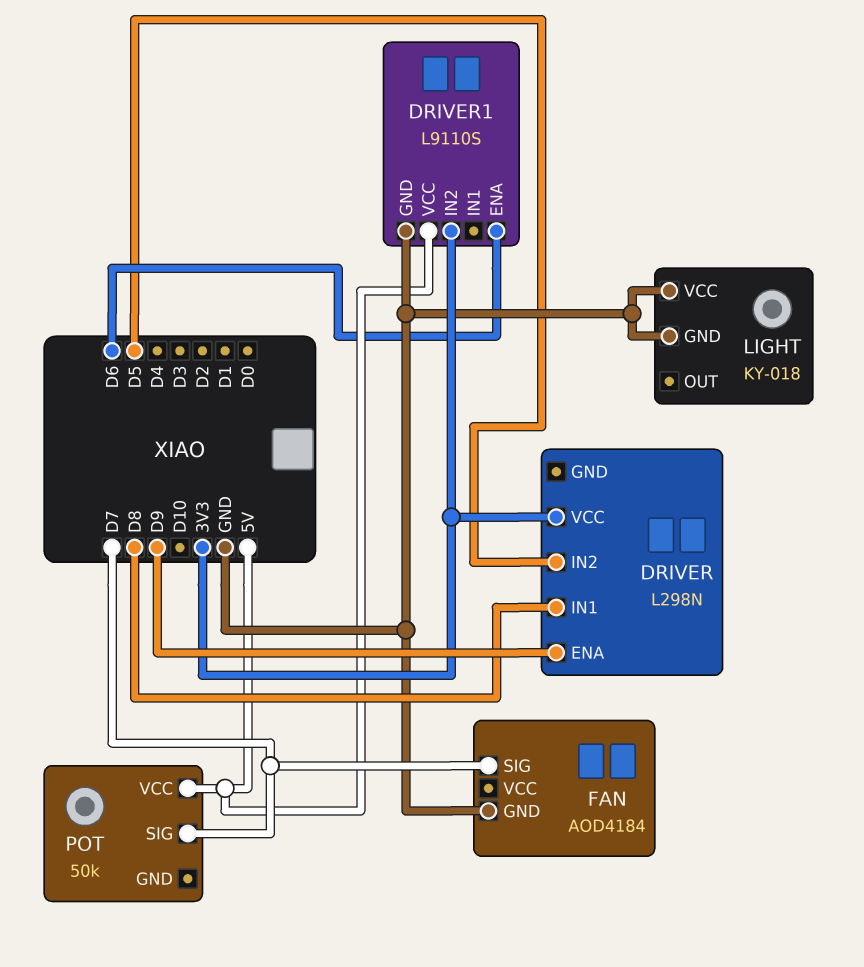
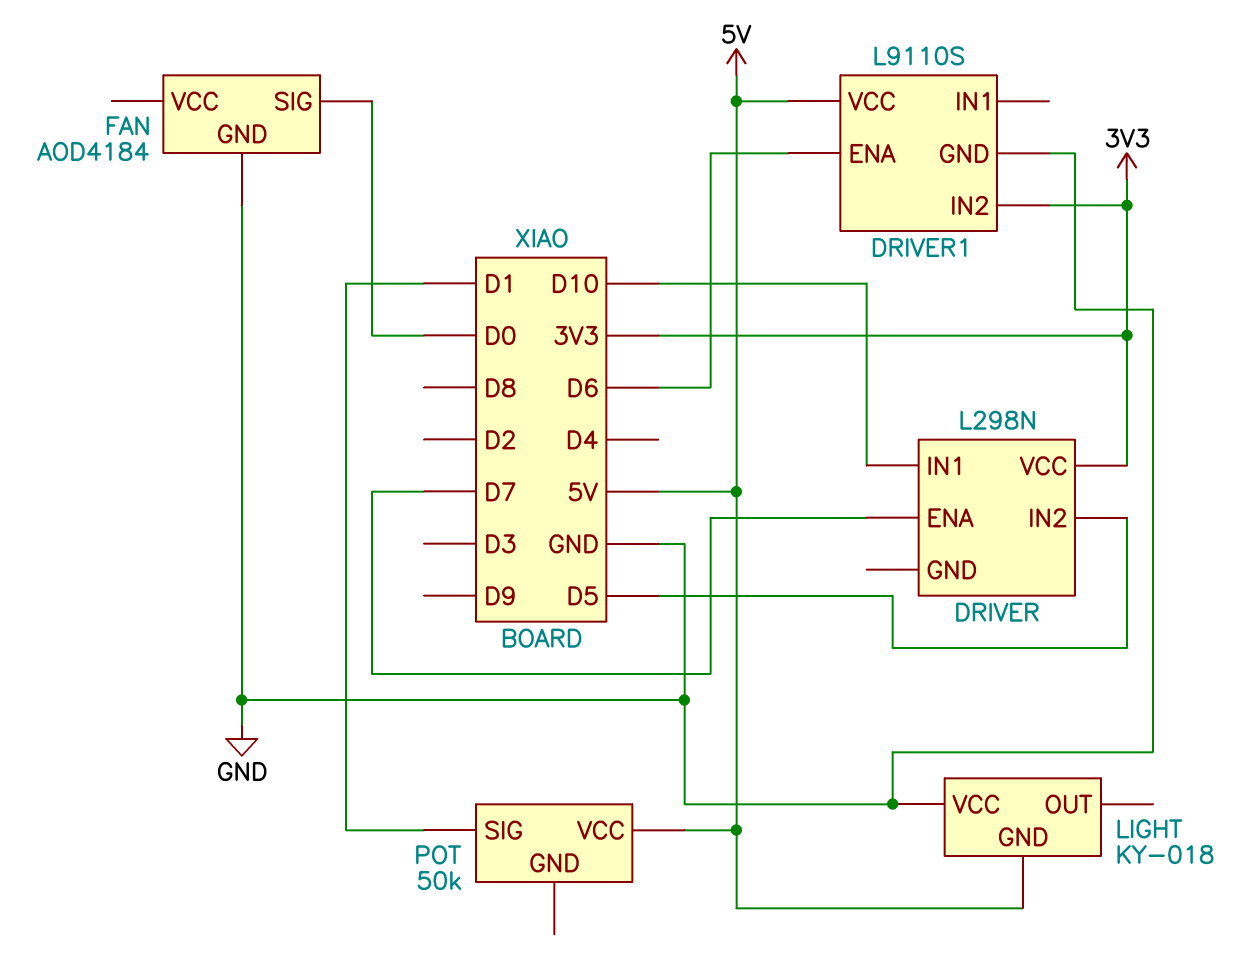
DRIVER pin ENA: D9 -> D7
DRIVER pin IN1: D8 -> D10
FAN pin SIG: D7 -> D0
LIGHT pin GND: GND -> 5V
POT pin SIG: D7 -> D1

